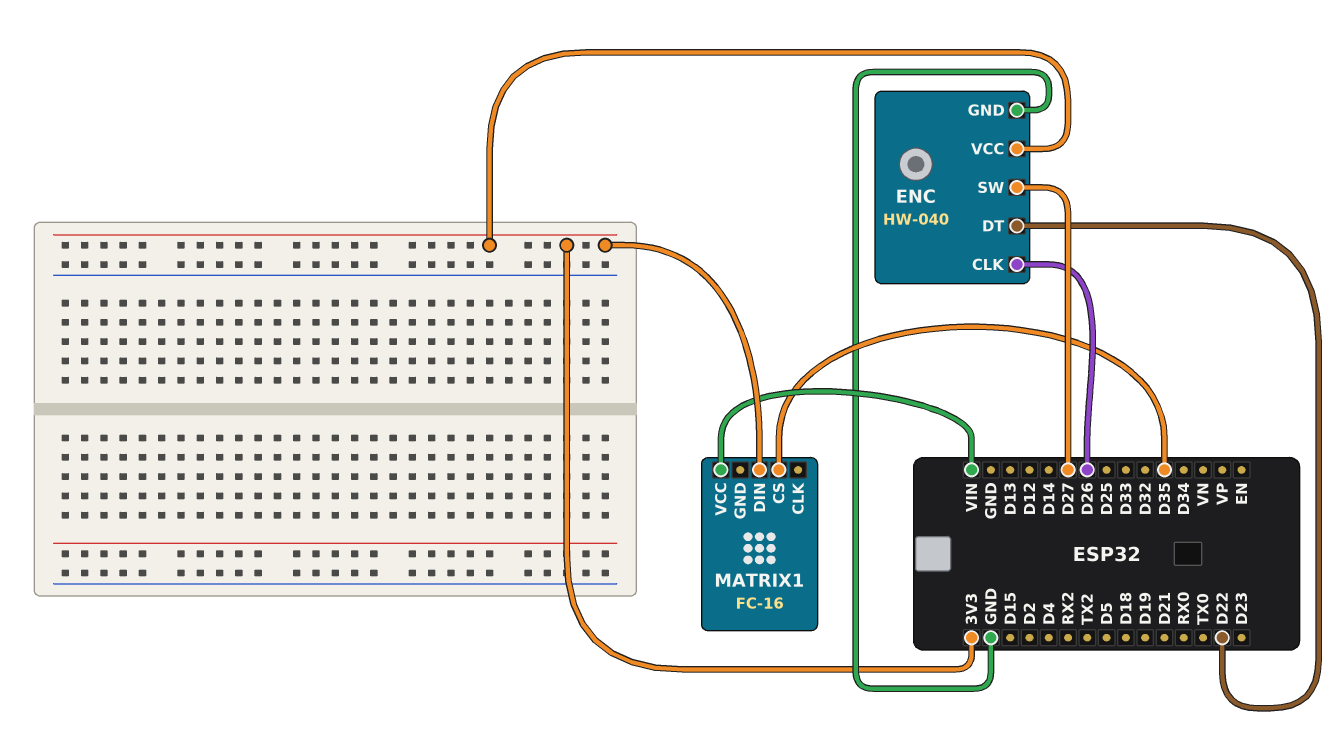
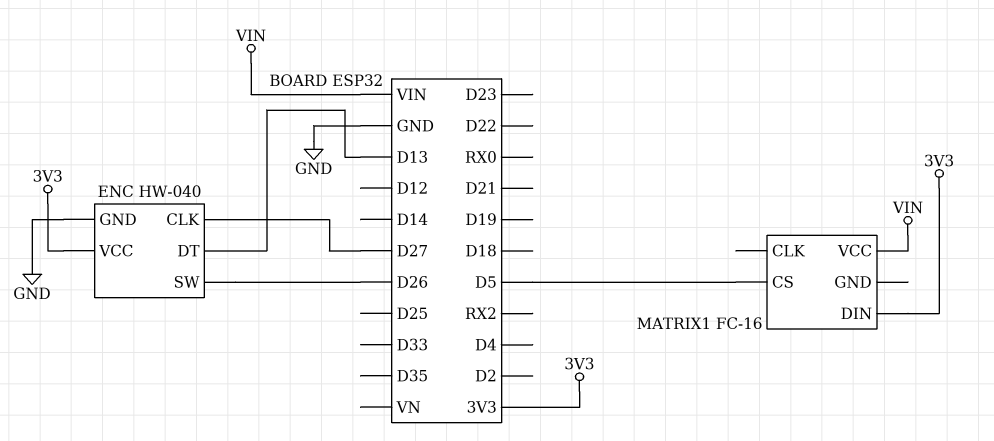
ENC pin CLK: D26 -> D27
ENC pin DT: D22 -> D13
ENC pin SW: D27 -> D26
MATRIX1 pin CS: D35 -> D5

